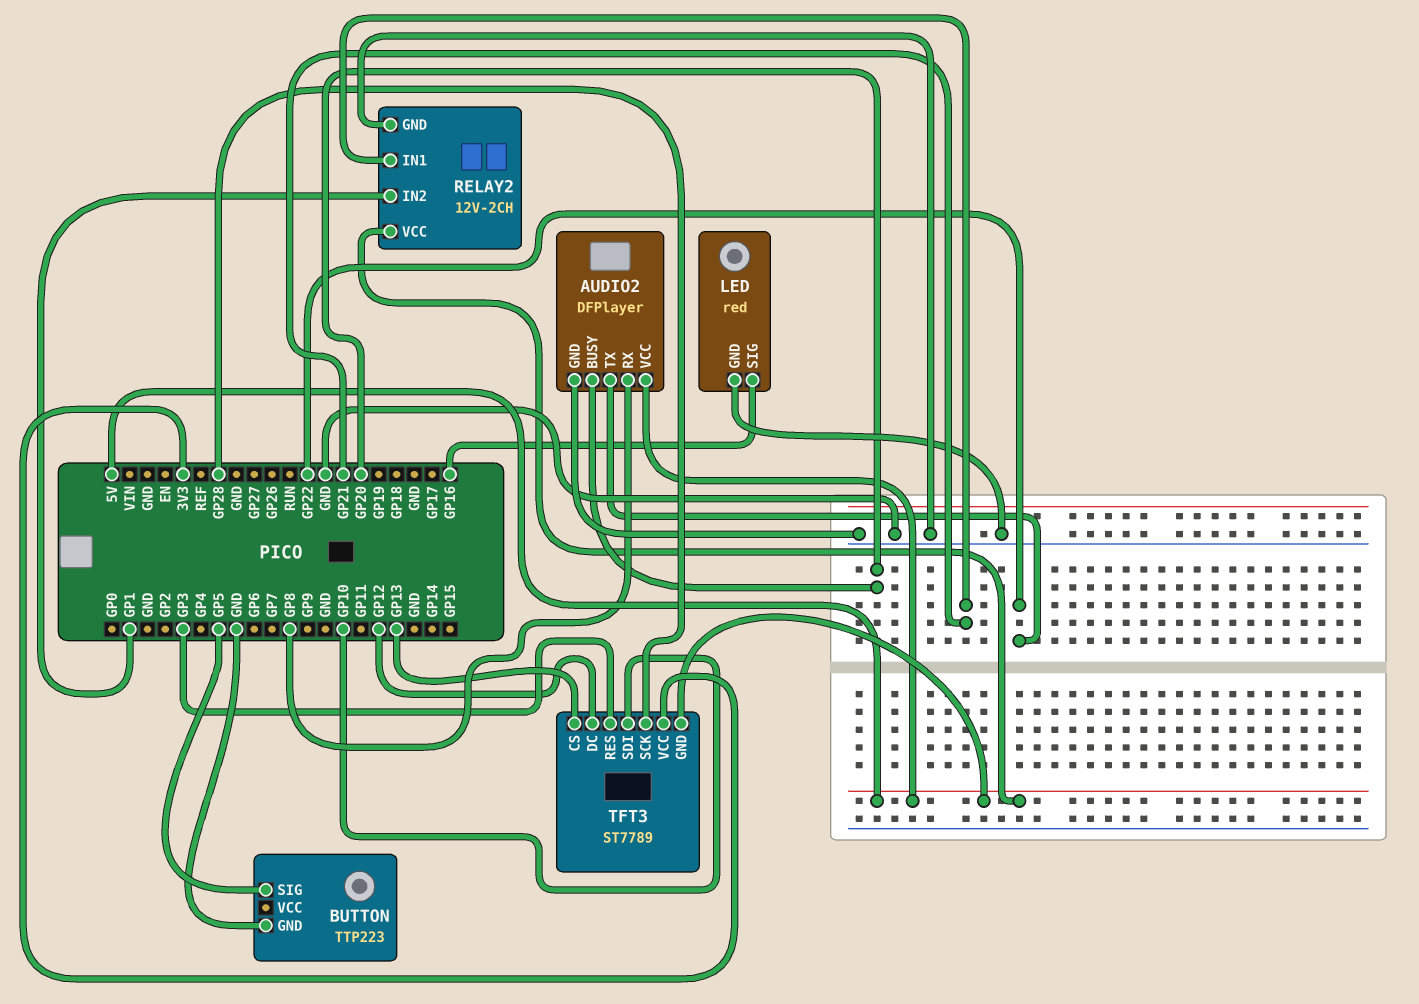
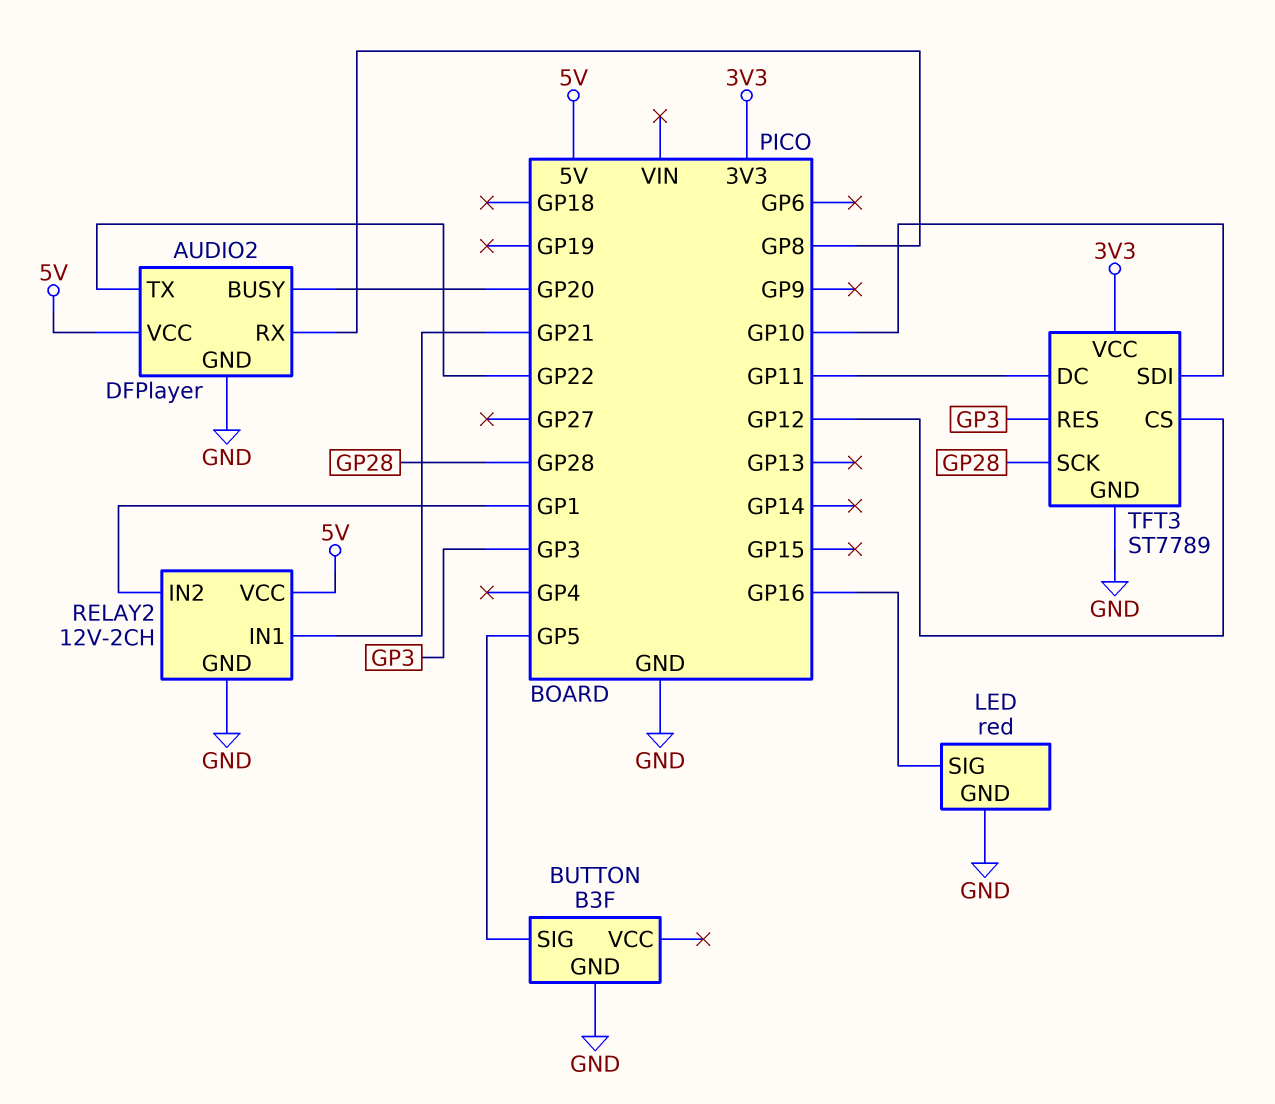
BUTTON: TTP223 -> B3F
TFT3 pin CS: GP13 -> GP12
TFT3 pin DC: GP12 -> GP11
TFT3 pin GND: 5V -> GND

